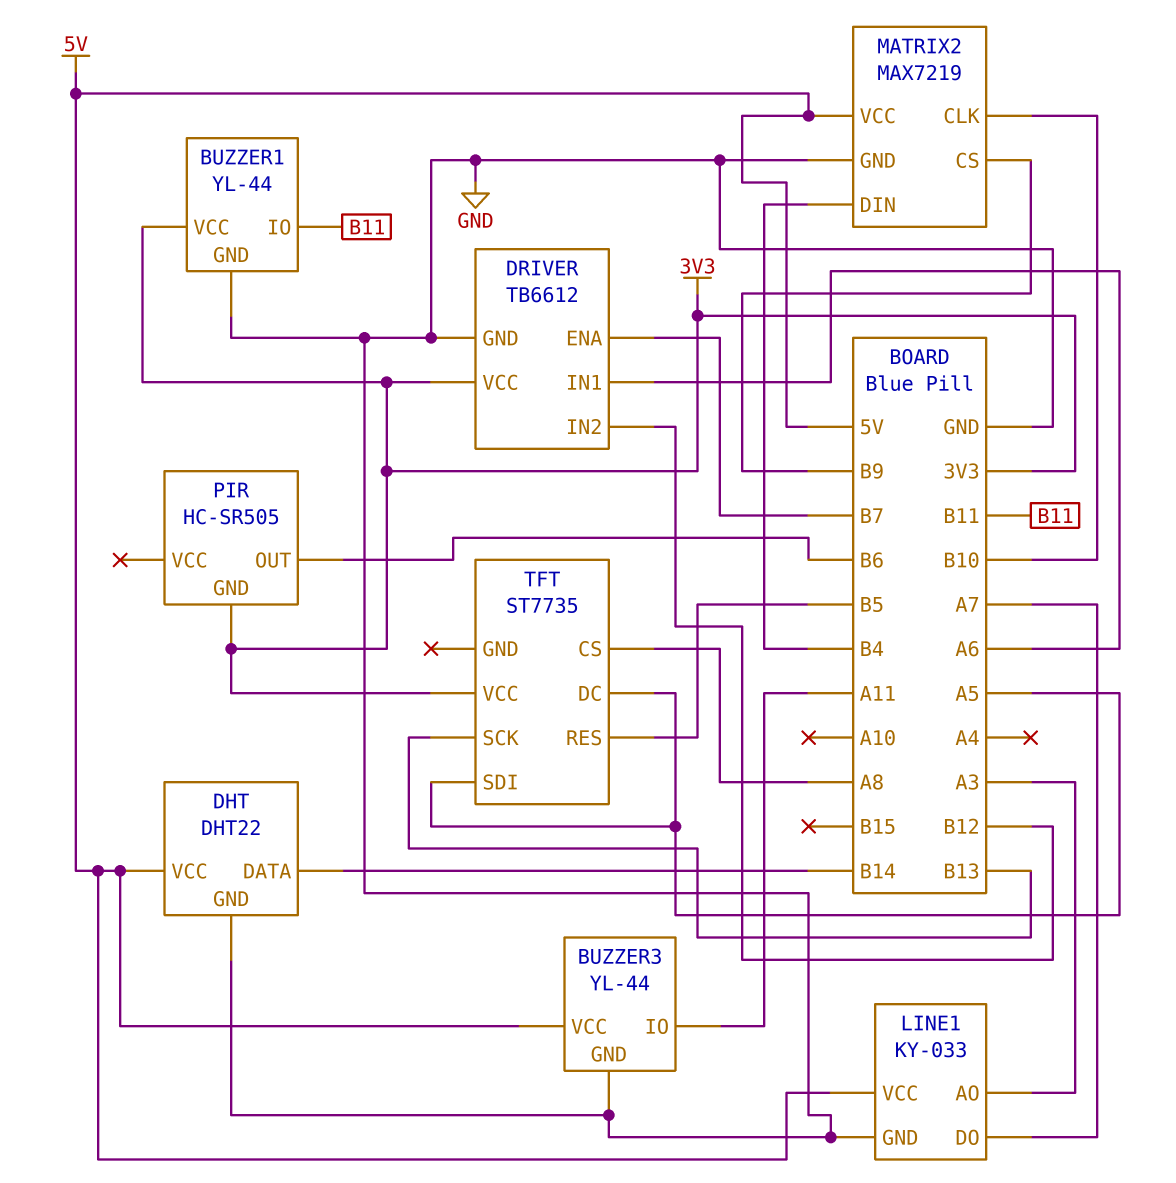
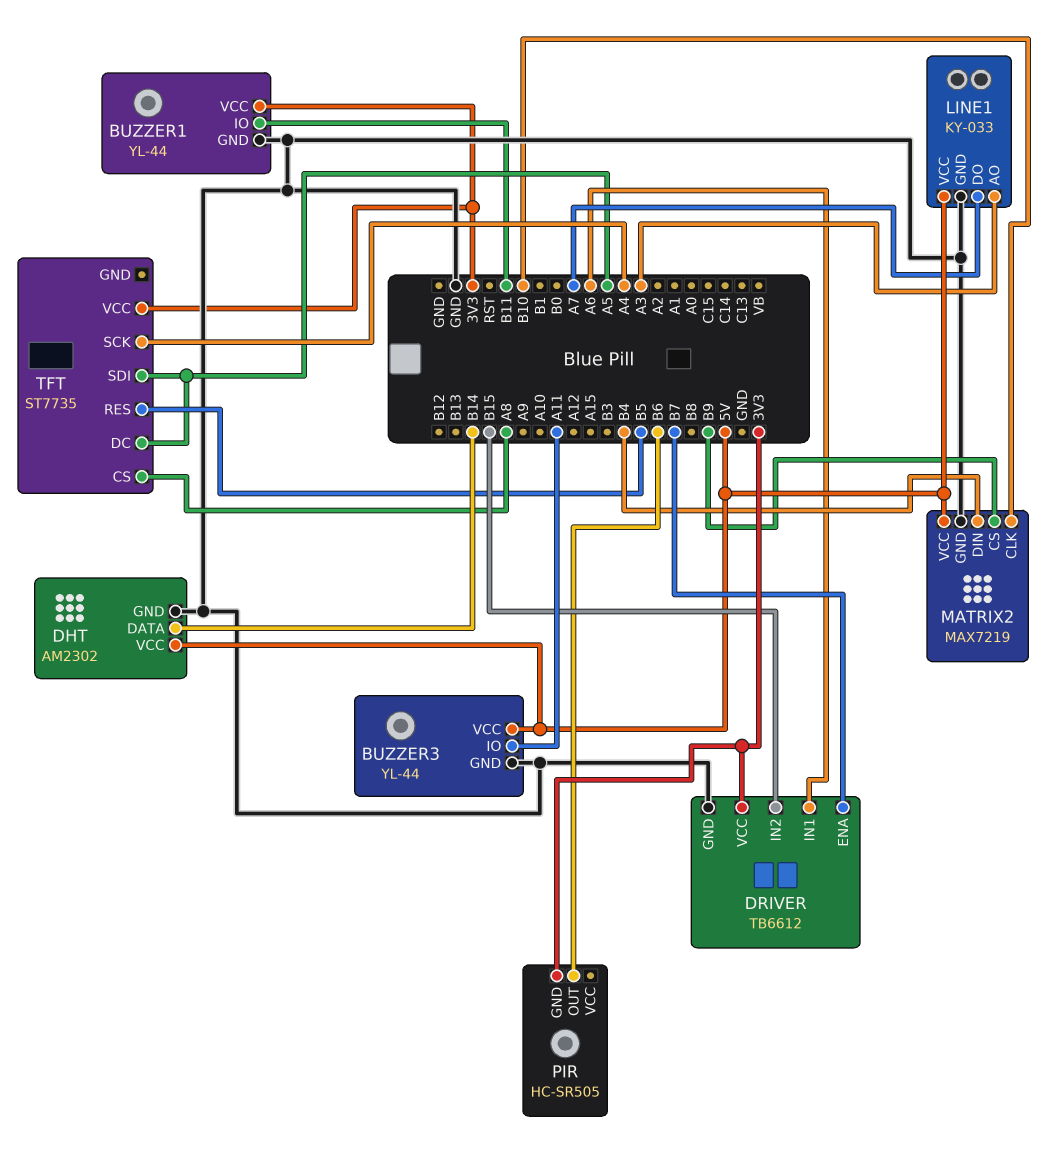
DHT: DHT22 -> AM2302
DRIVER pin IN2: B12 -> B15
TFT pin SCK: B13 -> A4

